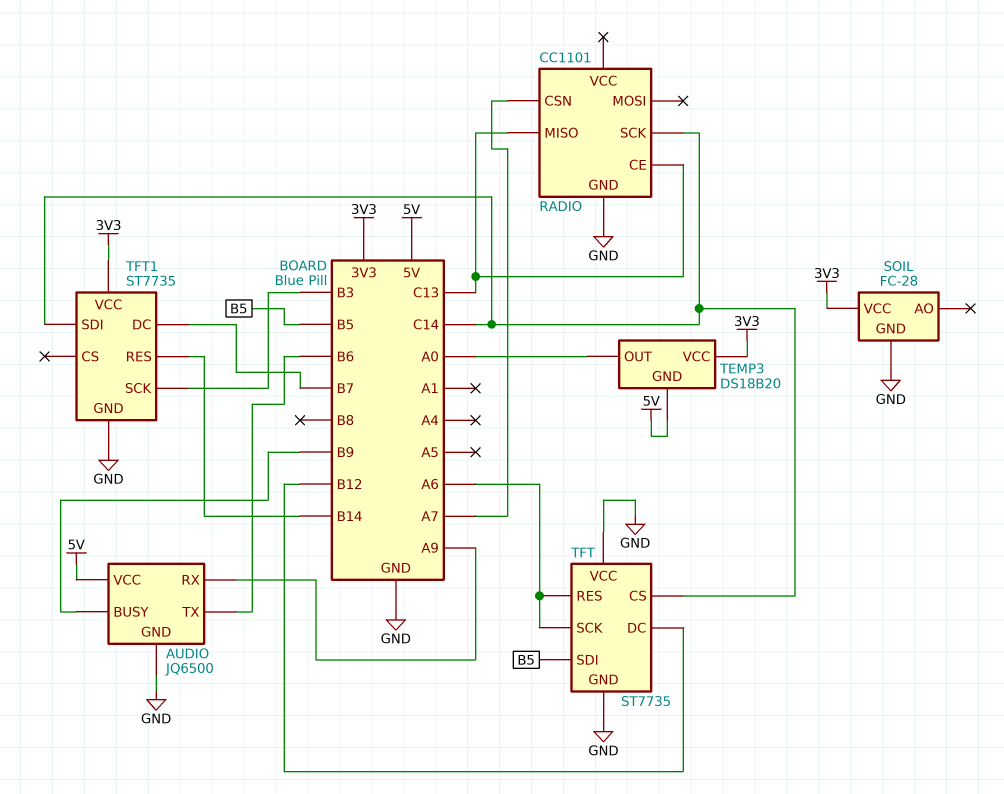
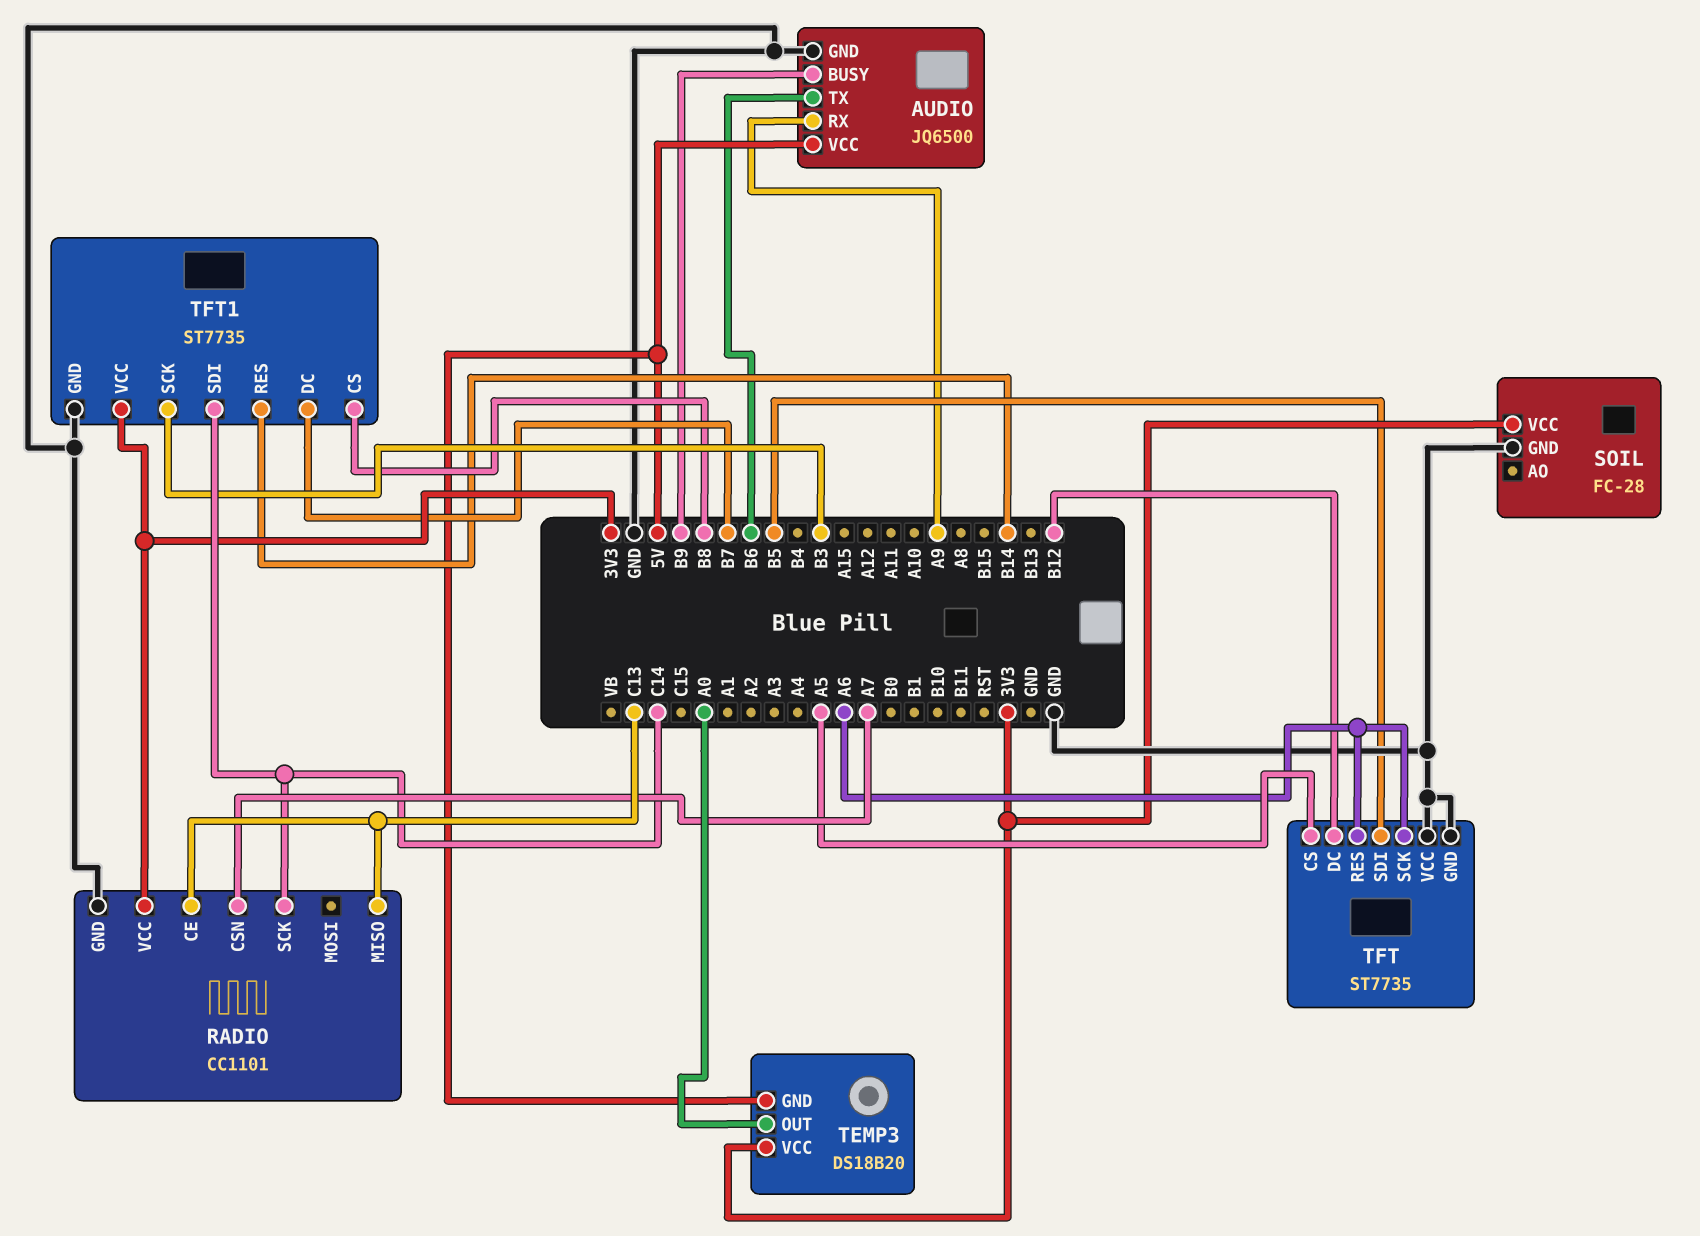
RADIO pin VCC: none -> 3V3
TFT pin CS: C14 -> A5
TFT1 pin CS: none -> B8

